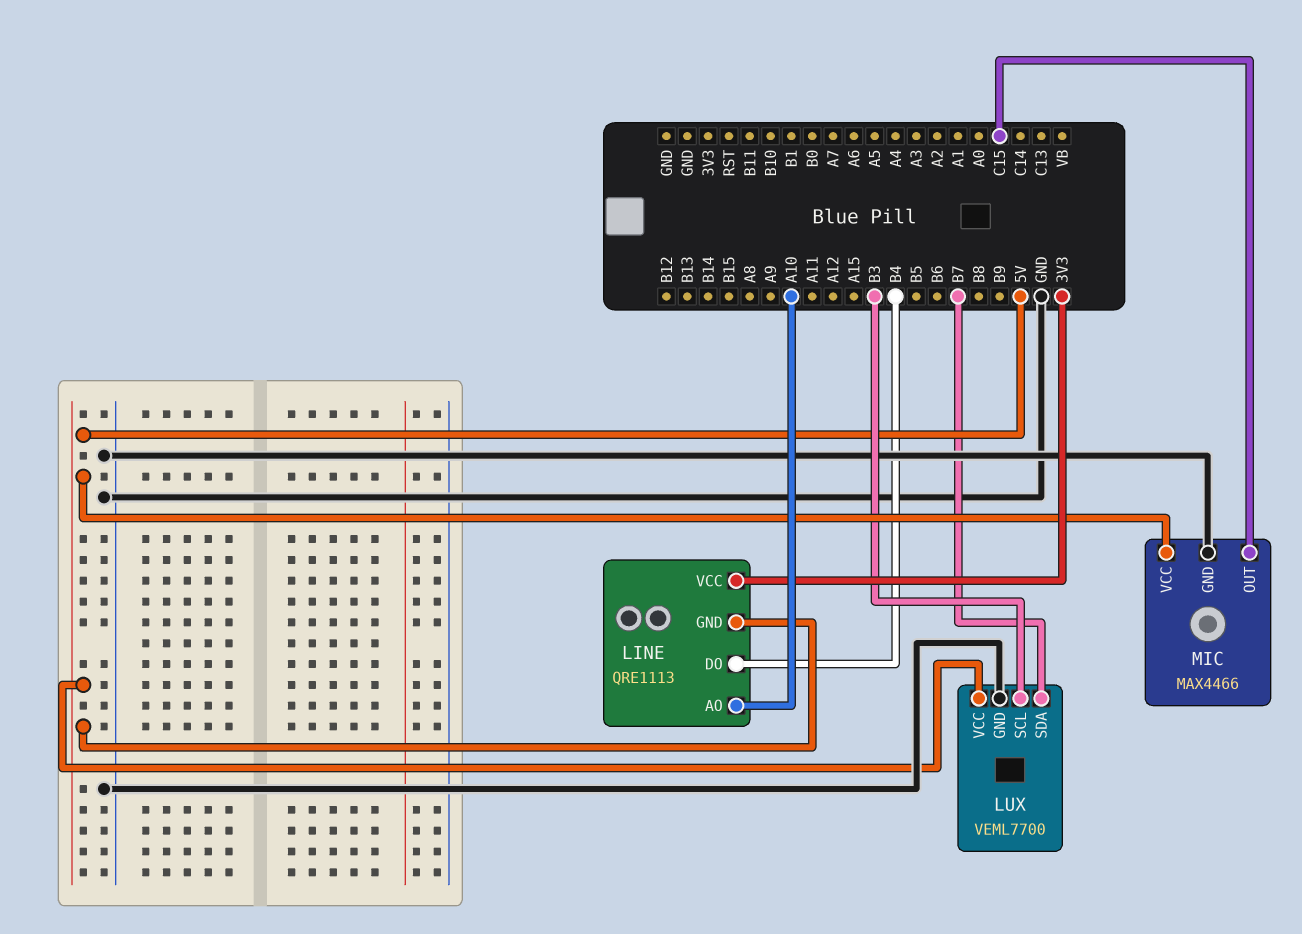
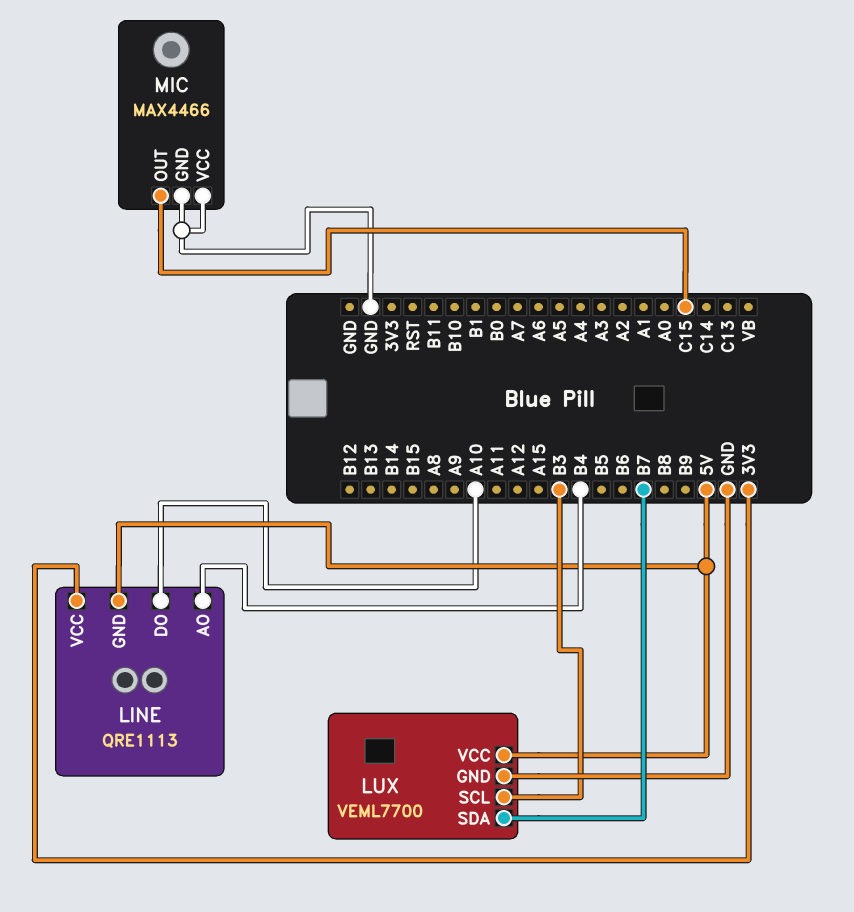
LINE pin AO: A10 -> B4
LINE pin DO: B4 -> A10
MIC pin VCC: 5V -> GND

